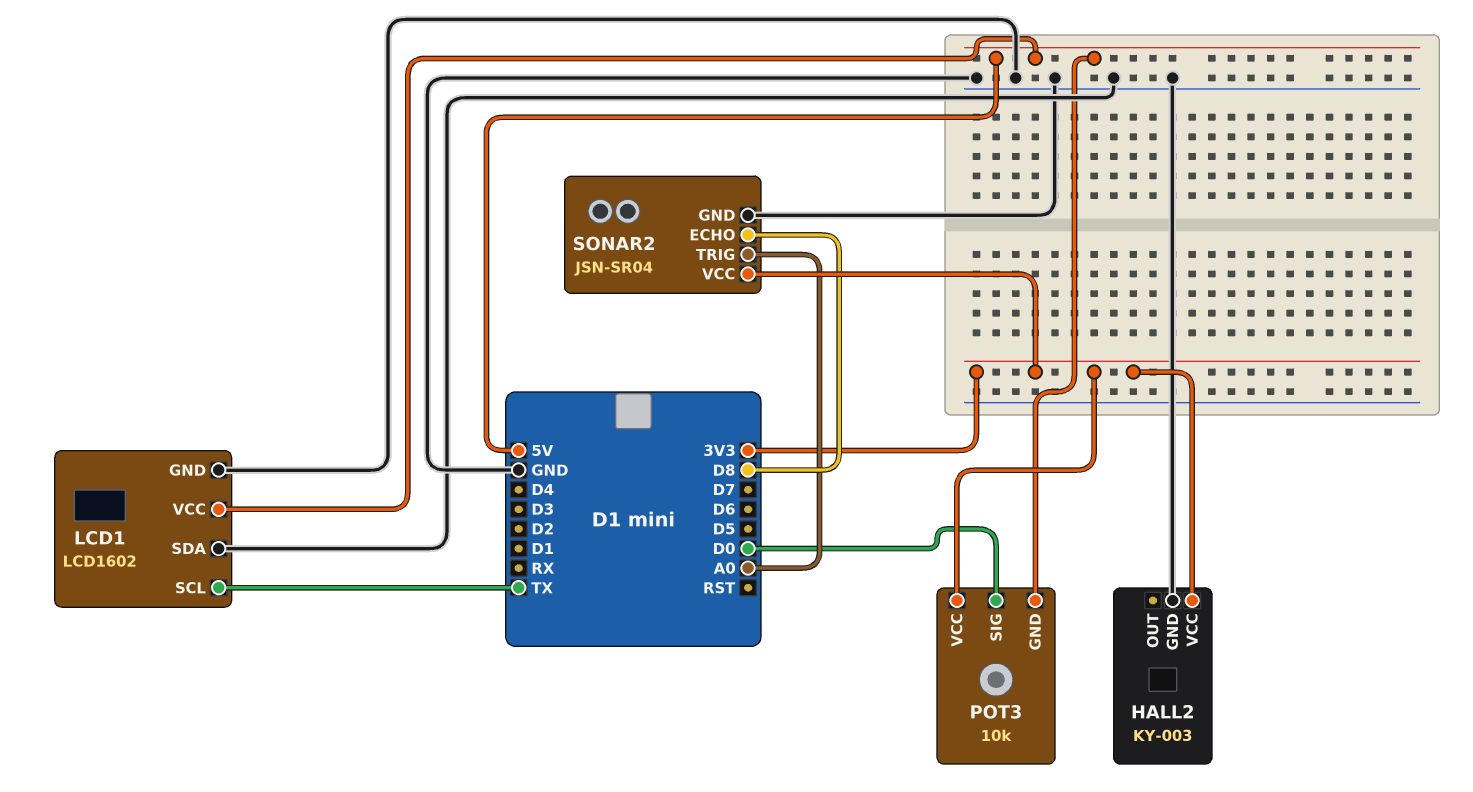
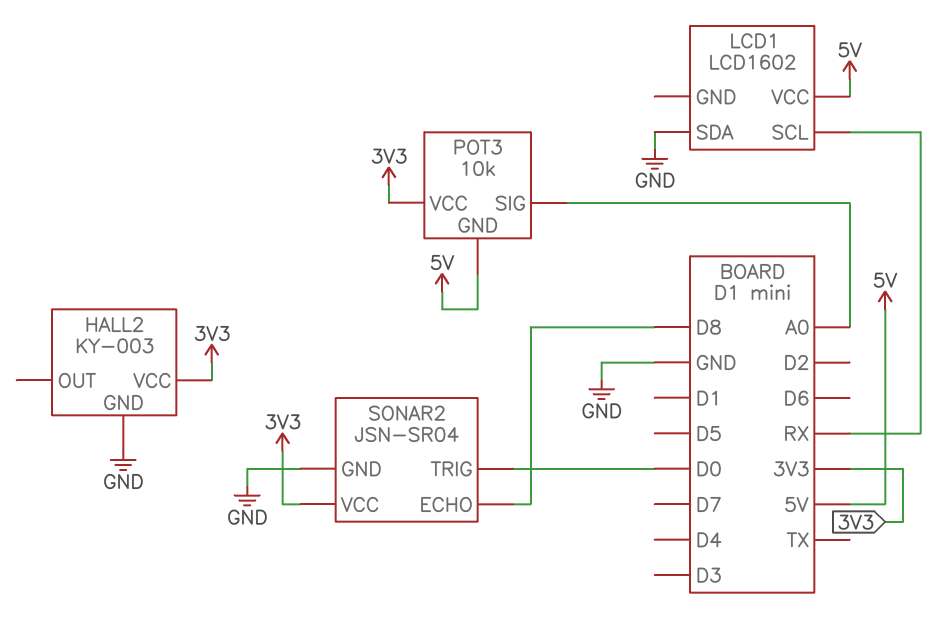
LCD1 pin GND: GND -> none
LCD1 pin SCL: TX -> RX
POT3 pin SIG: D0 -> A0
SONAR2 pin TRIG: A0 -> D0

